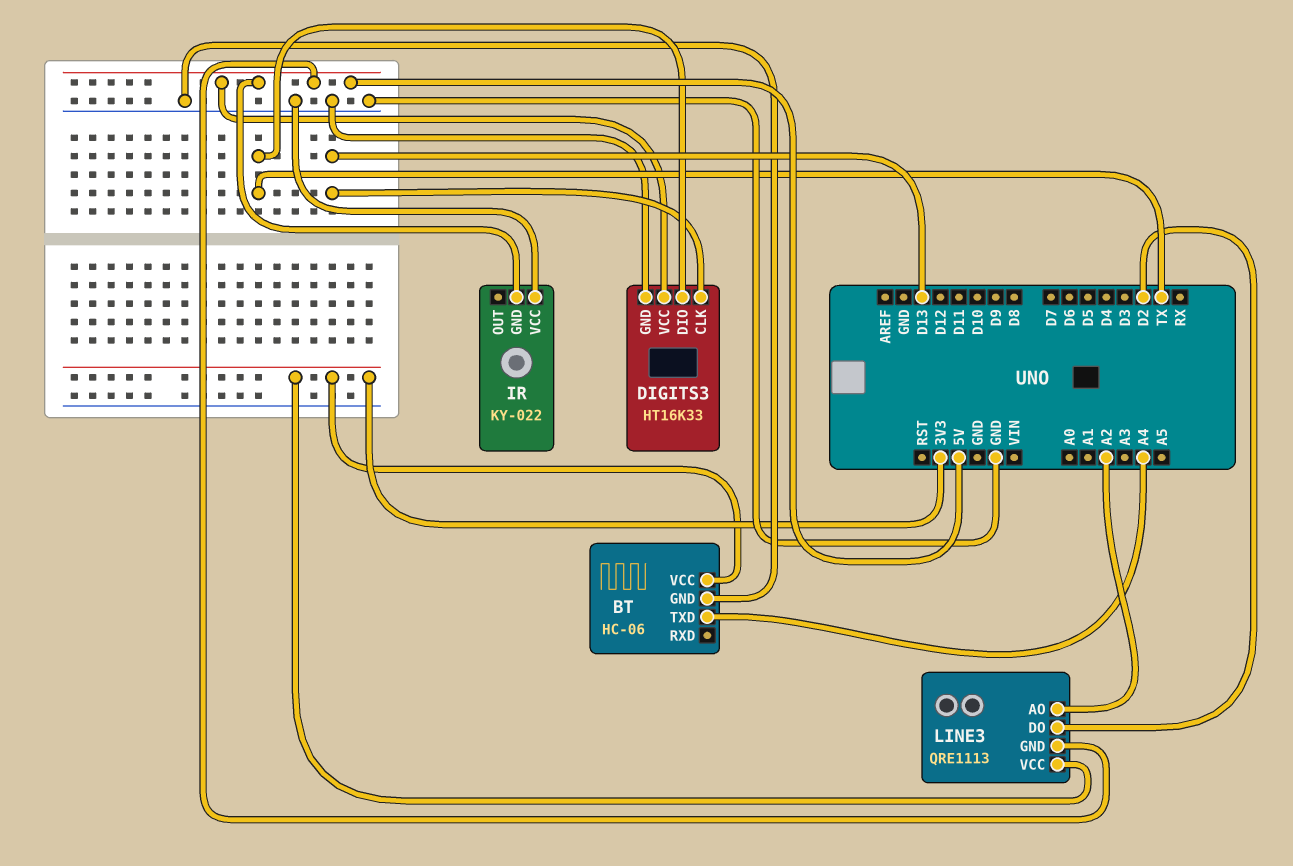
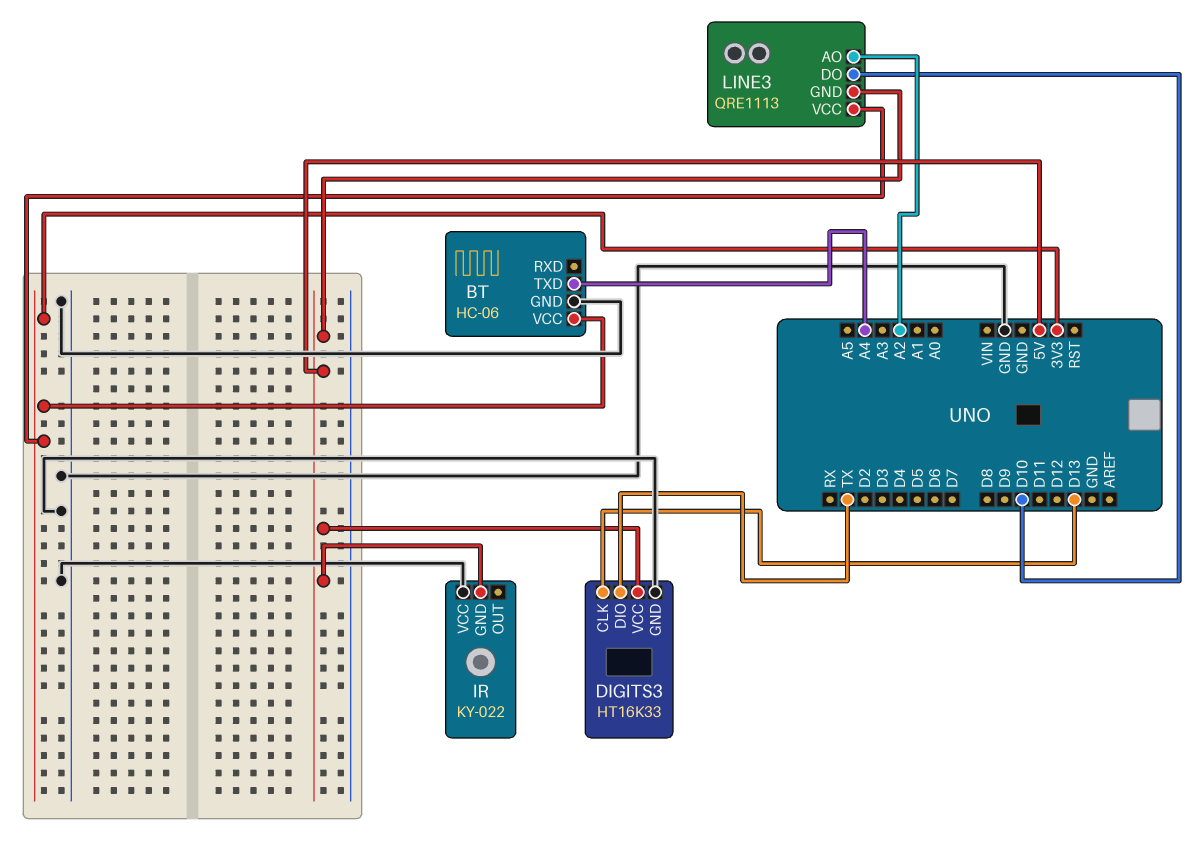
LINE3 pin DO: D2 -> D10

